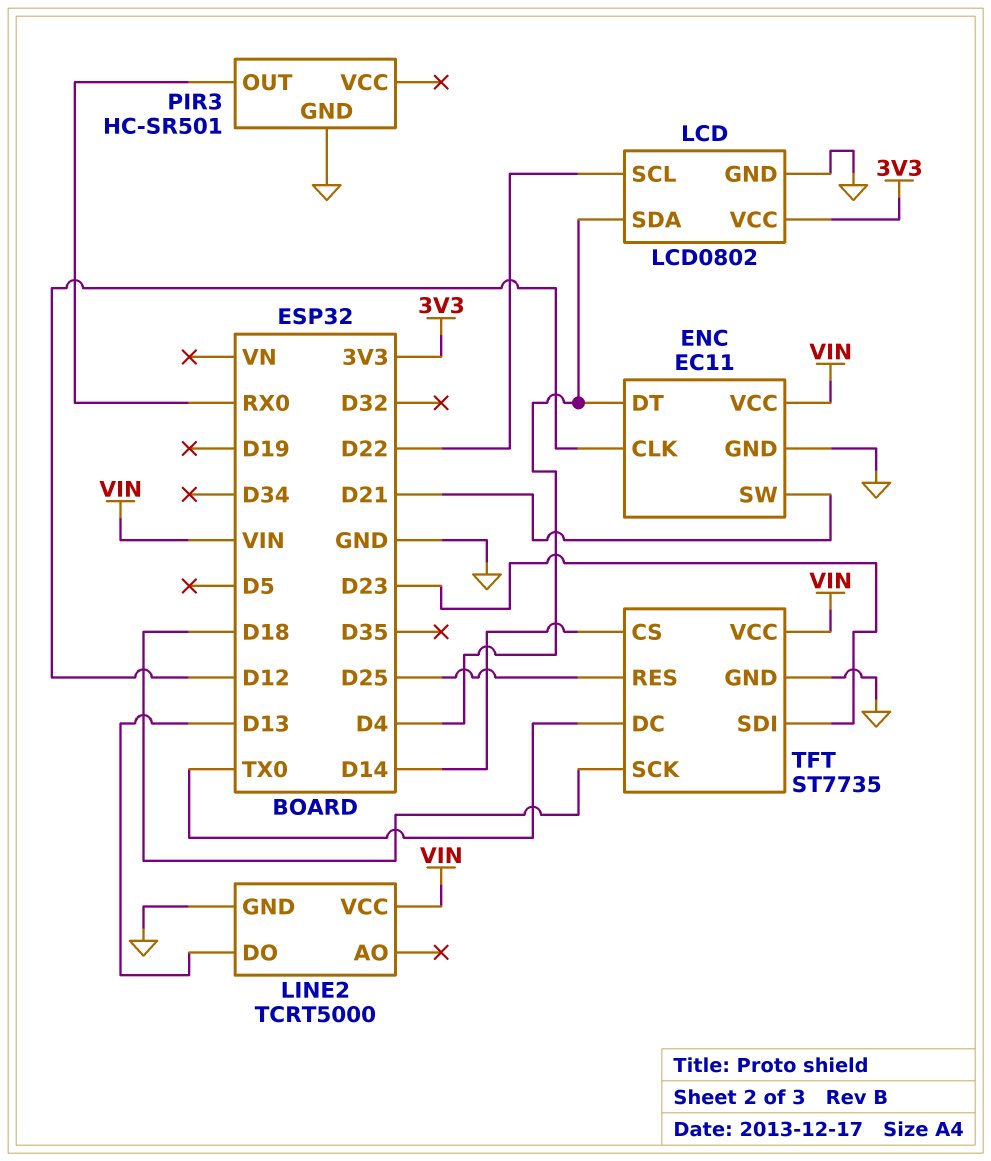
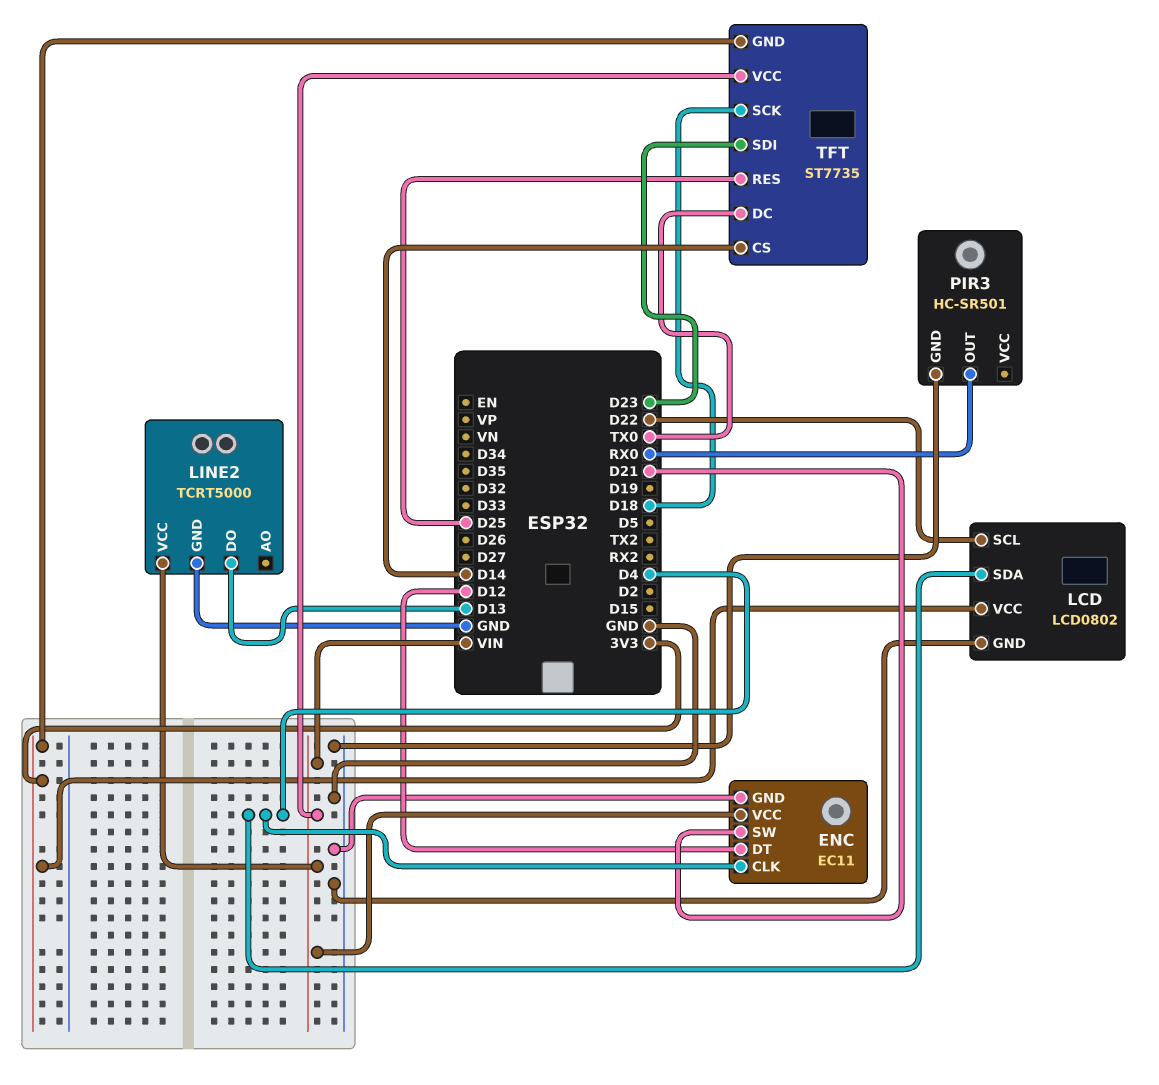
ENC pin CLK: D12 -> D4
ENC pin DT: D4 -> D12
TFT pin GND: GND -> 3V3

